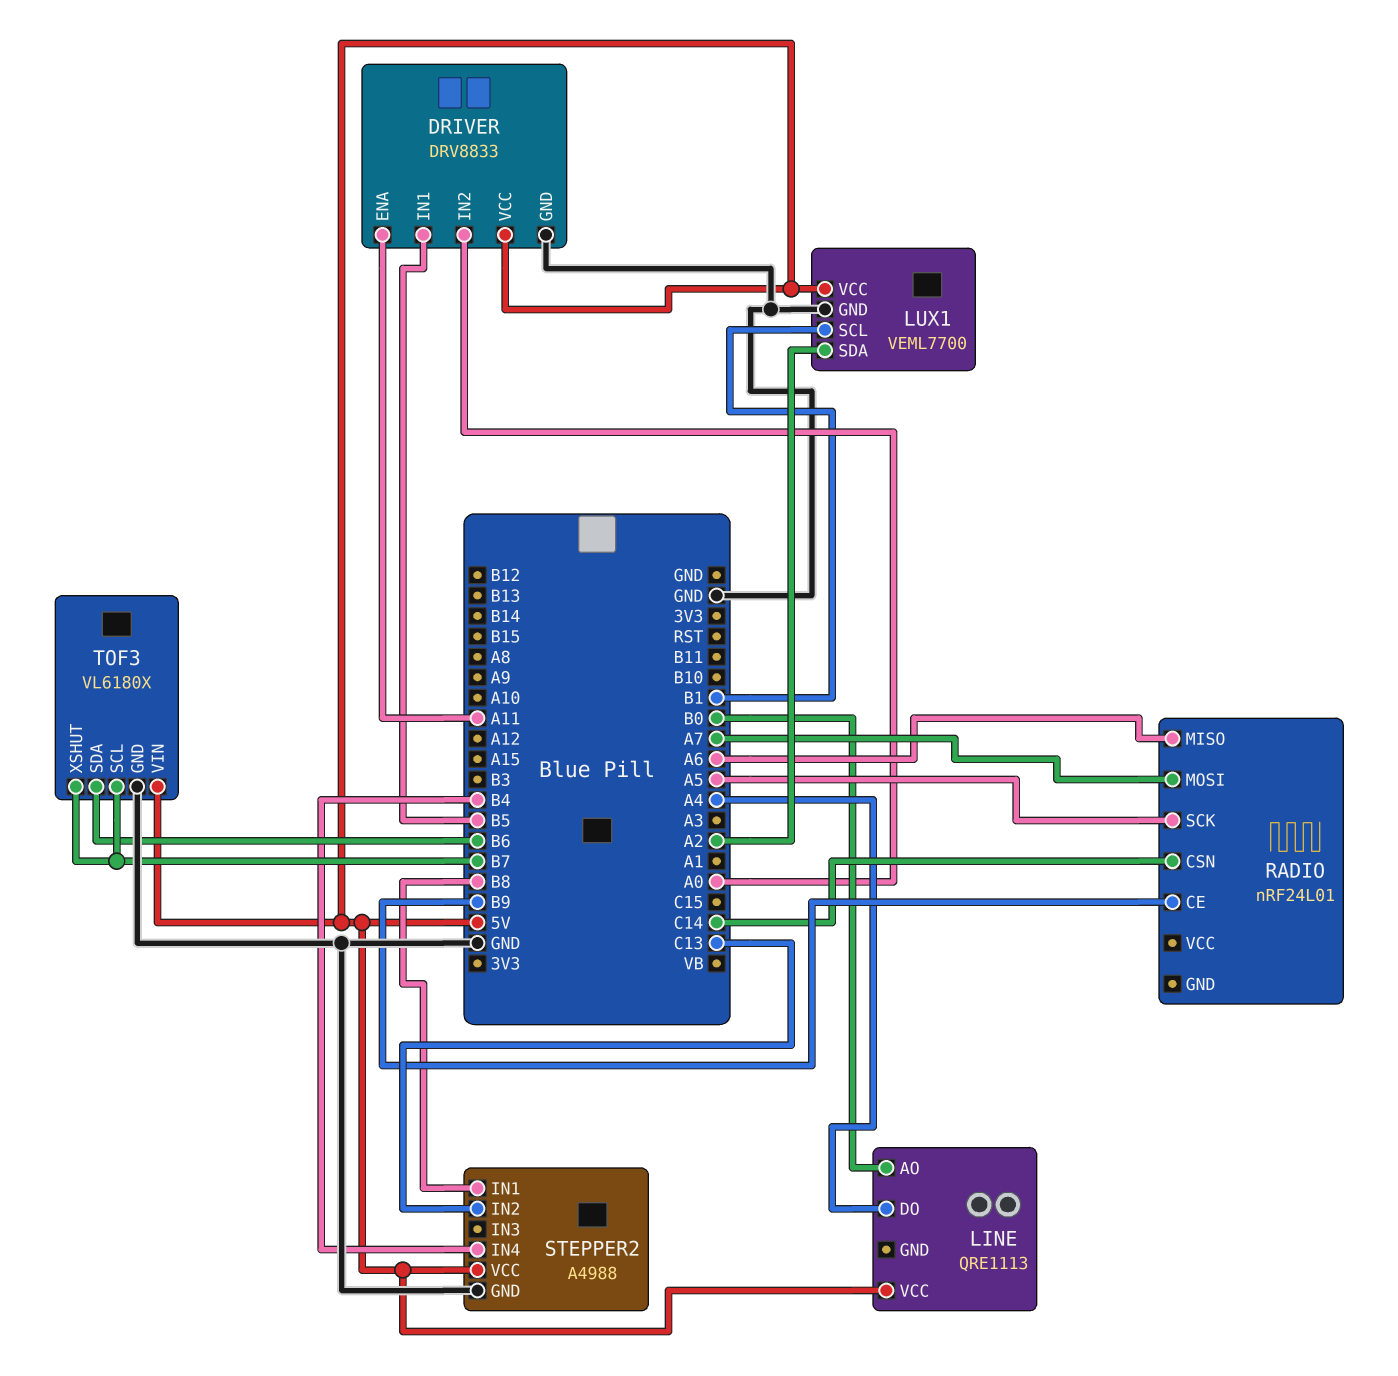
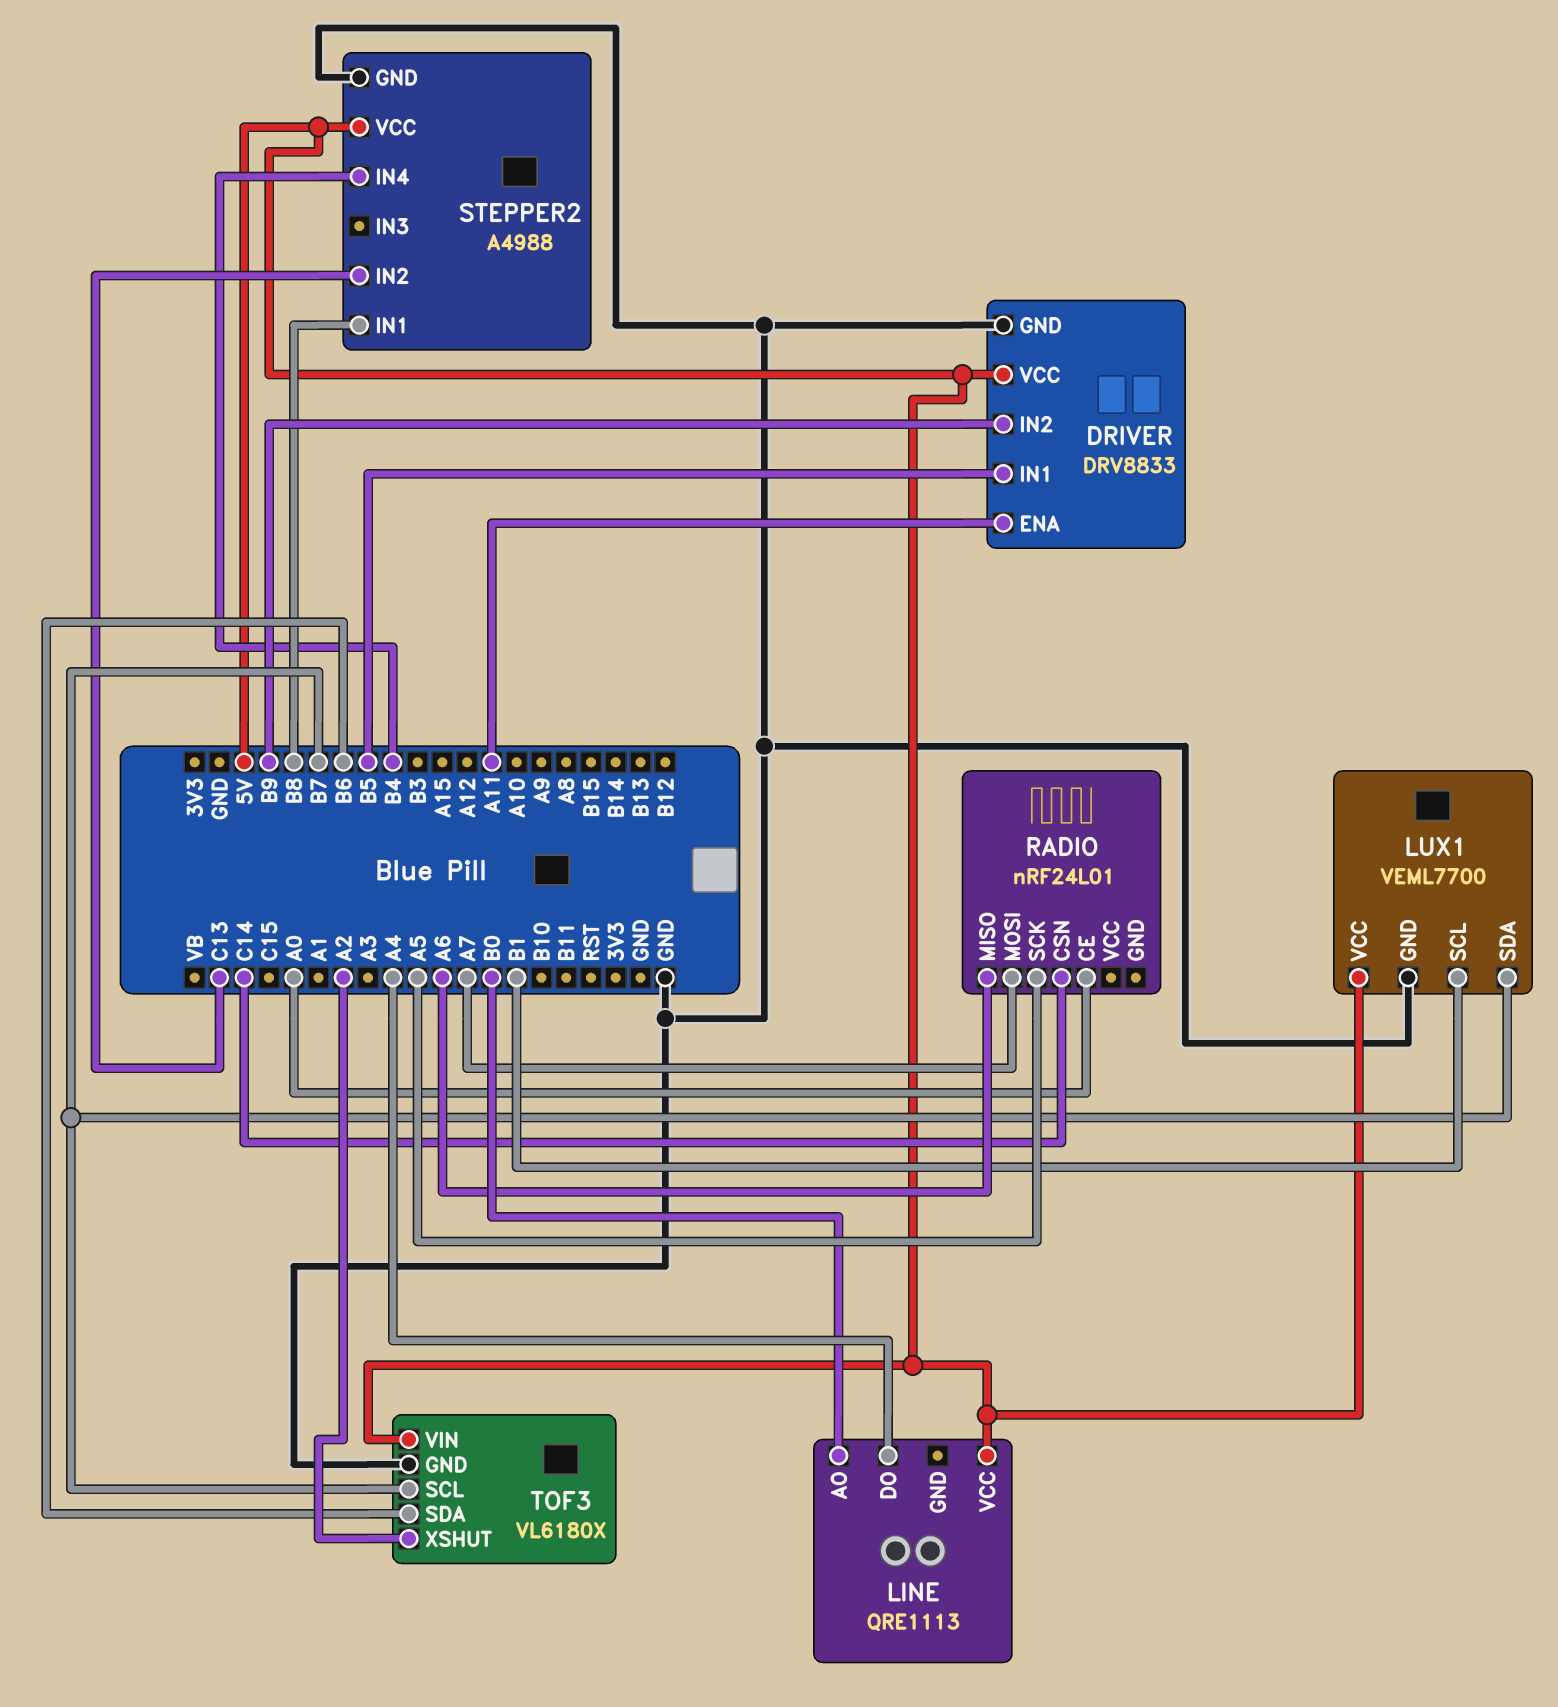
DRIVER pin IN2: A0 -> B9
LUX1 pin SDA: A2 -> B7
RADIO pin CE: B9 -> A0
TOF3 pin XSHUT: B7 -> A2

